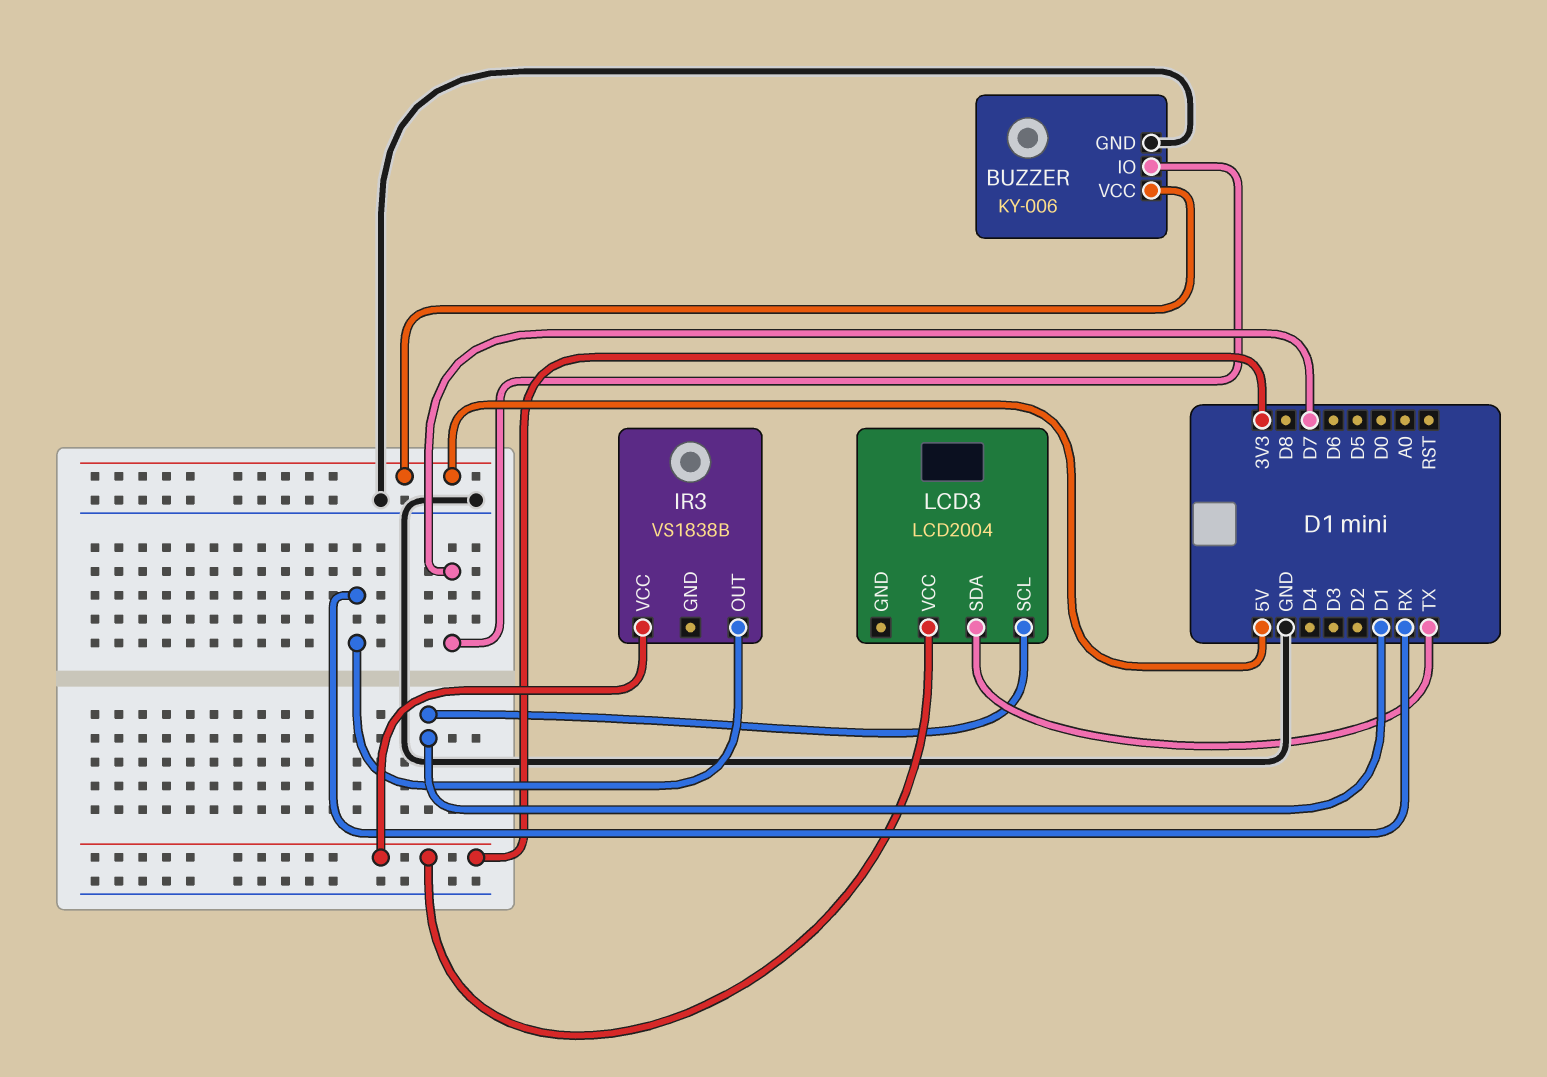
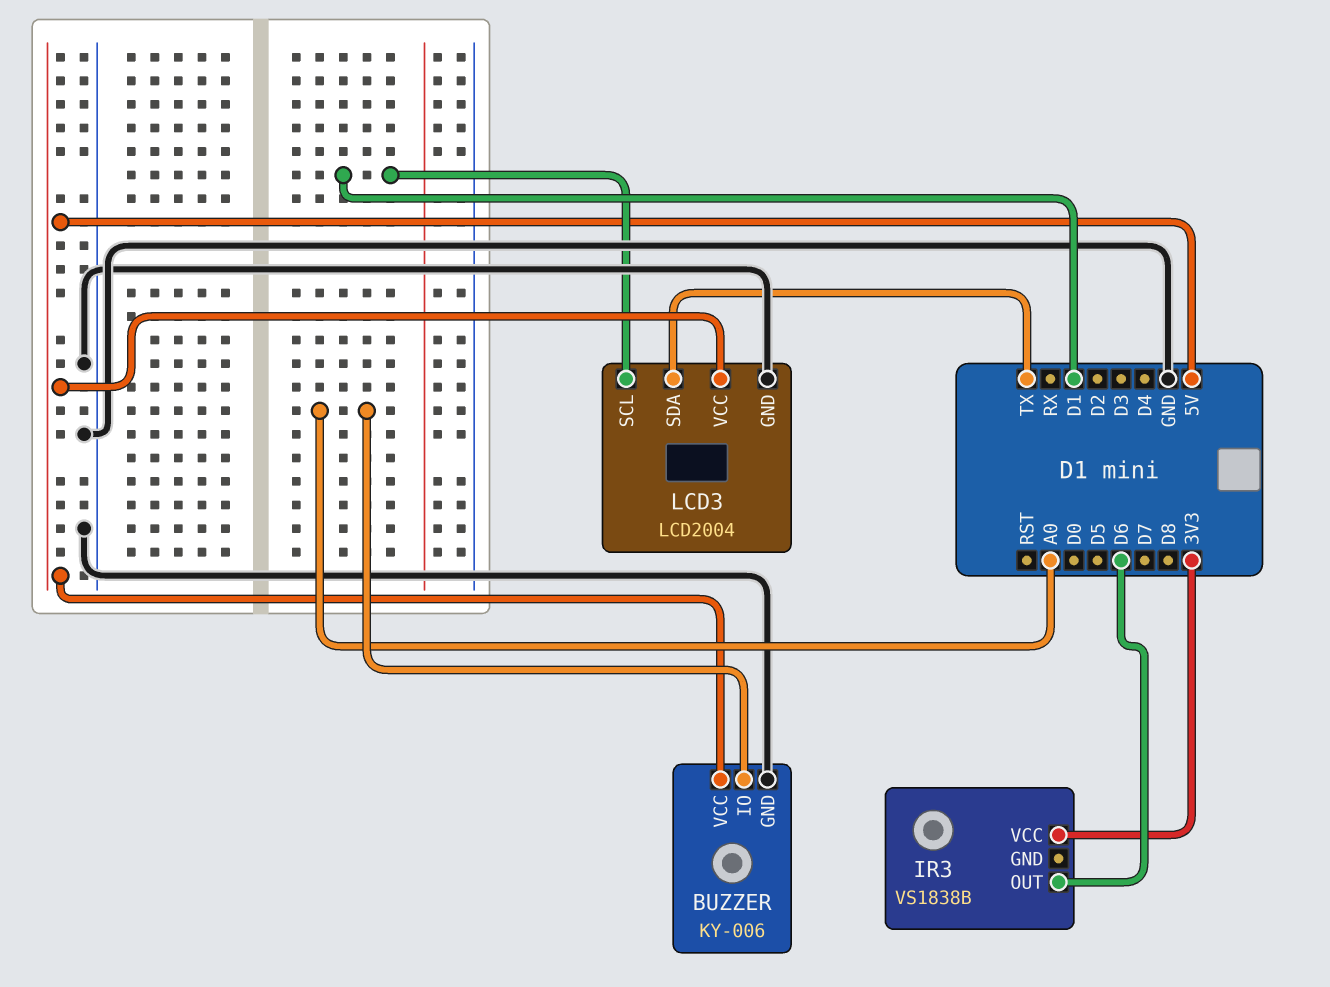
BUZZER pin IO: D7 -> A0
IR3 pin OUT: RX -> D6
LCD3 pin GND: none -> GND
LCD3 pin VCC: 3V3 -> 5V

